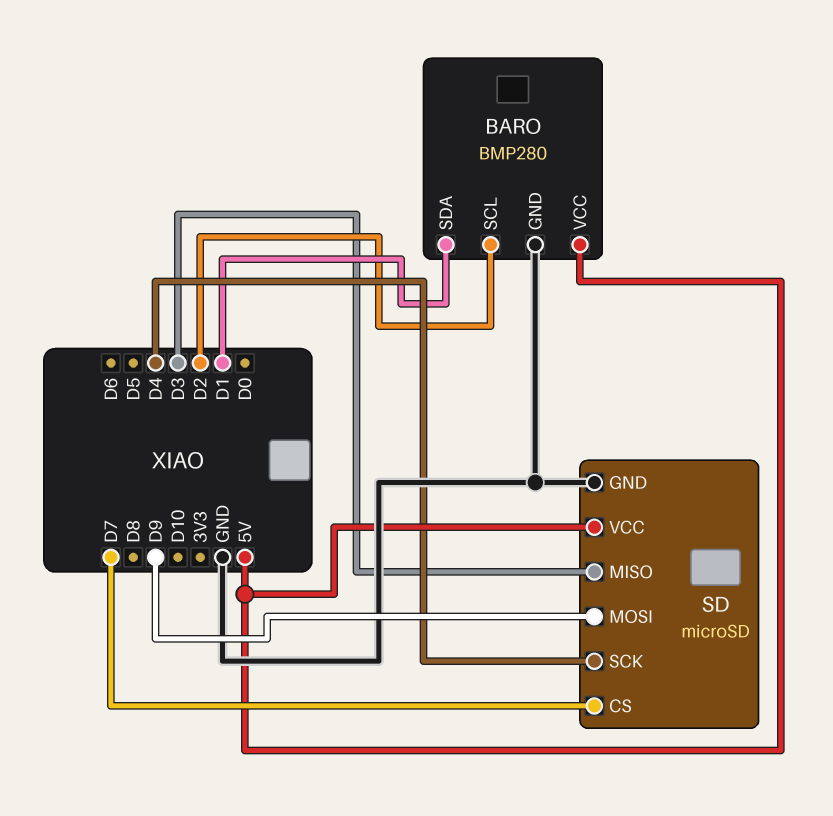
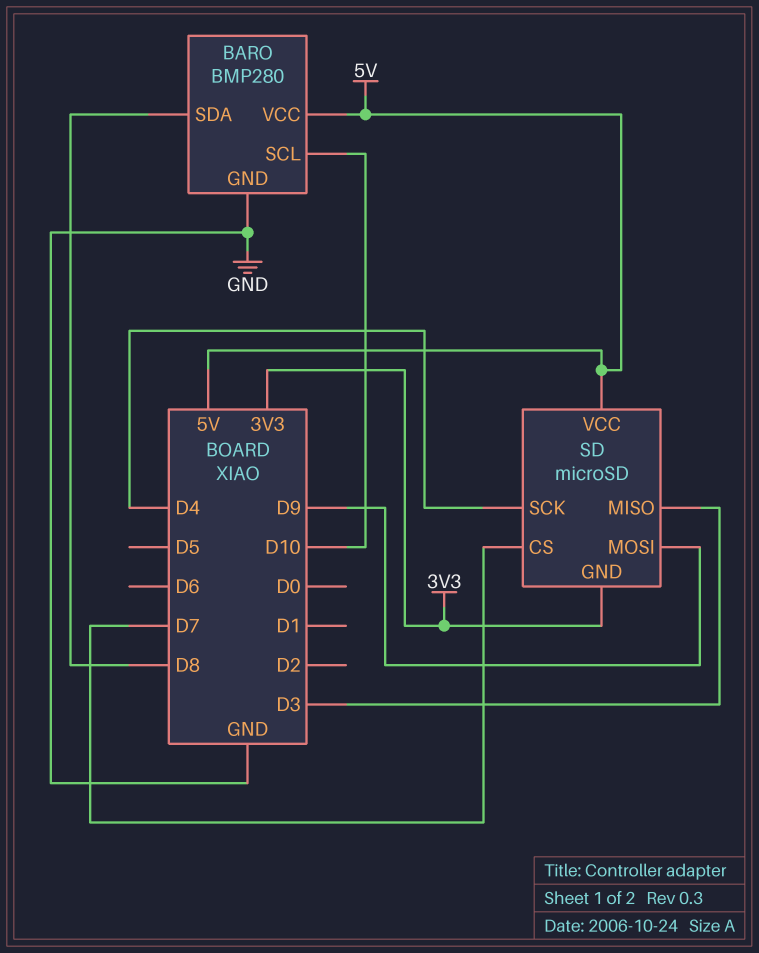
BARO pin SCL: D2 -> D10
BARO pin SDA: D1 -> D8
SD pin GND: GND -> 3V3

